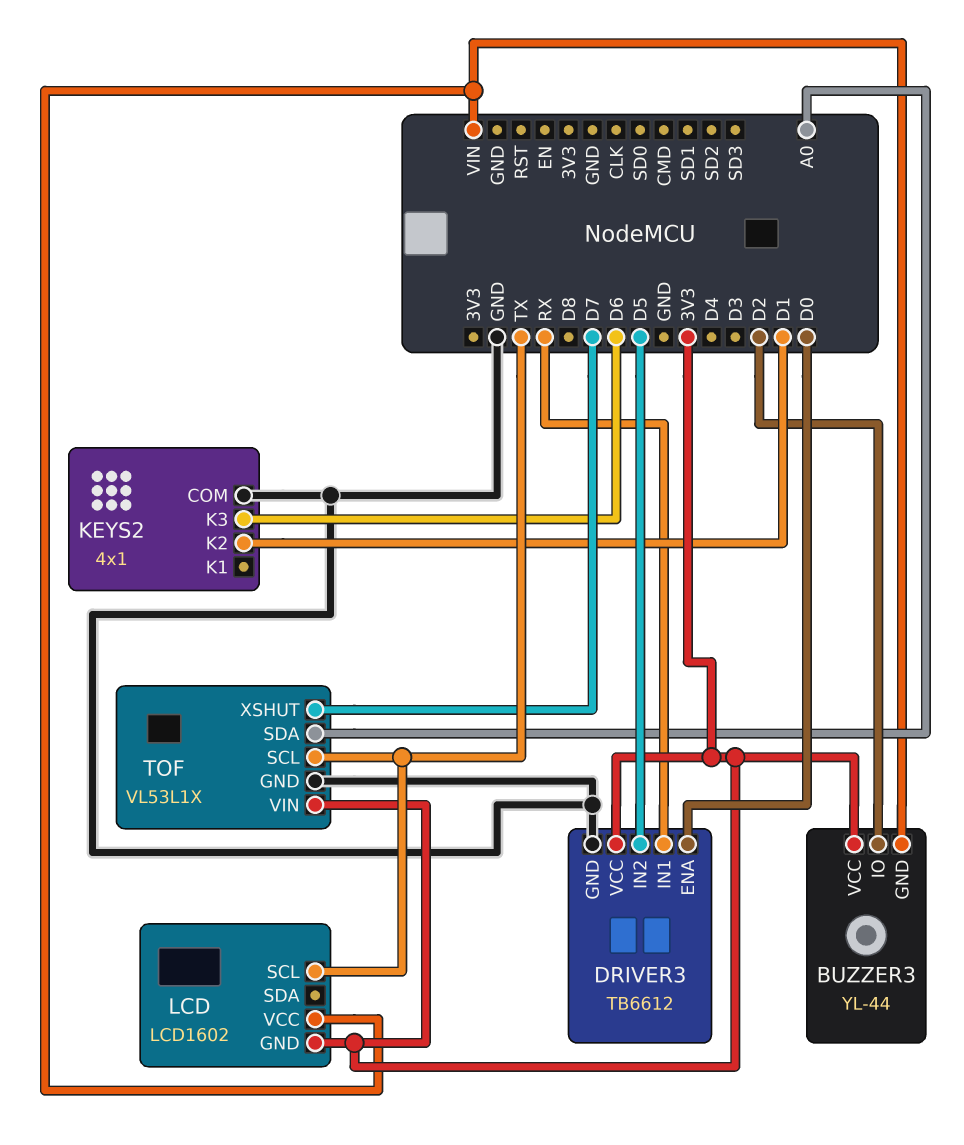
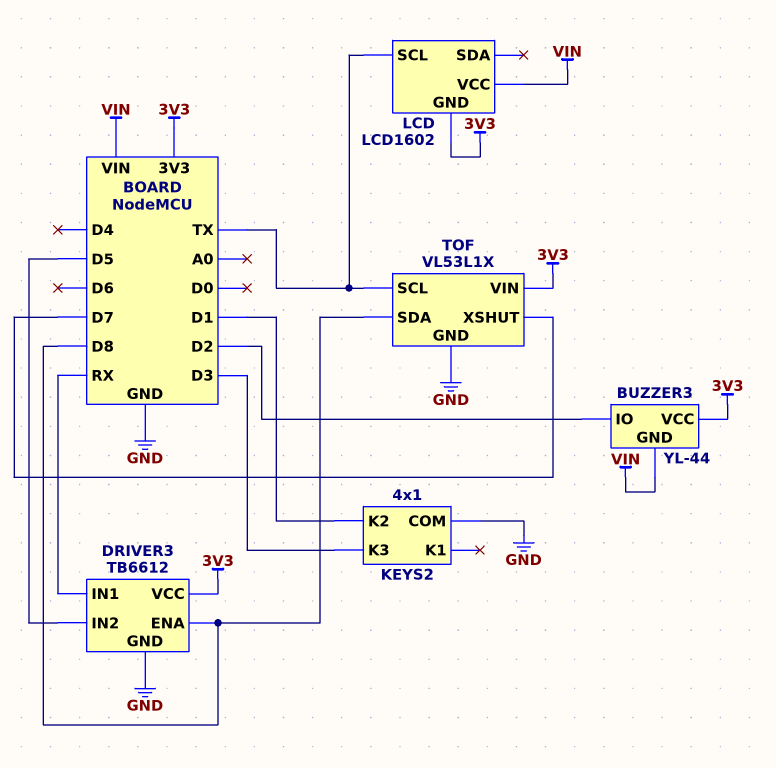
DRIVER3 pin ENA: D0 -> D8
KEYS2 pin K3: D6 -> D3
TOF pin SDA: A0 -> D8

